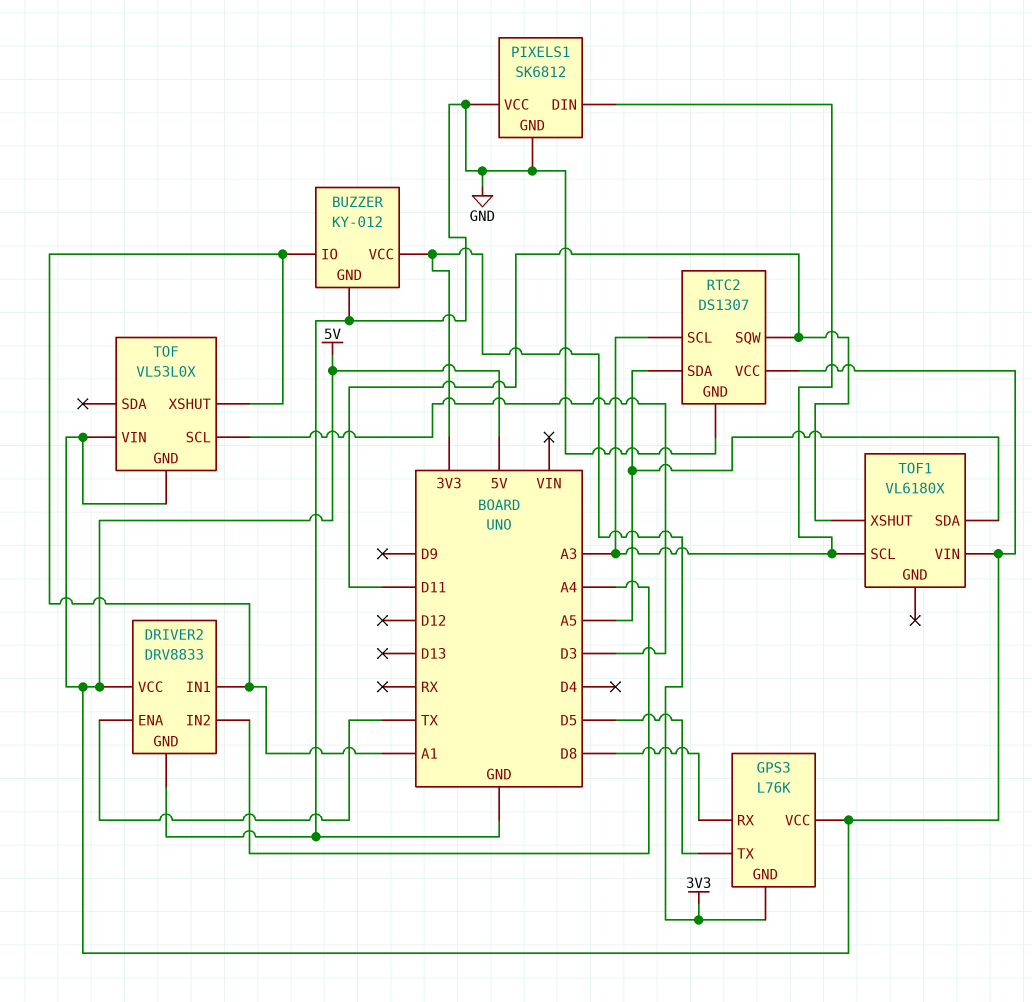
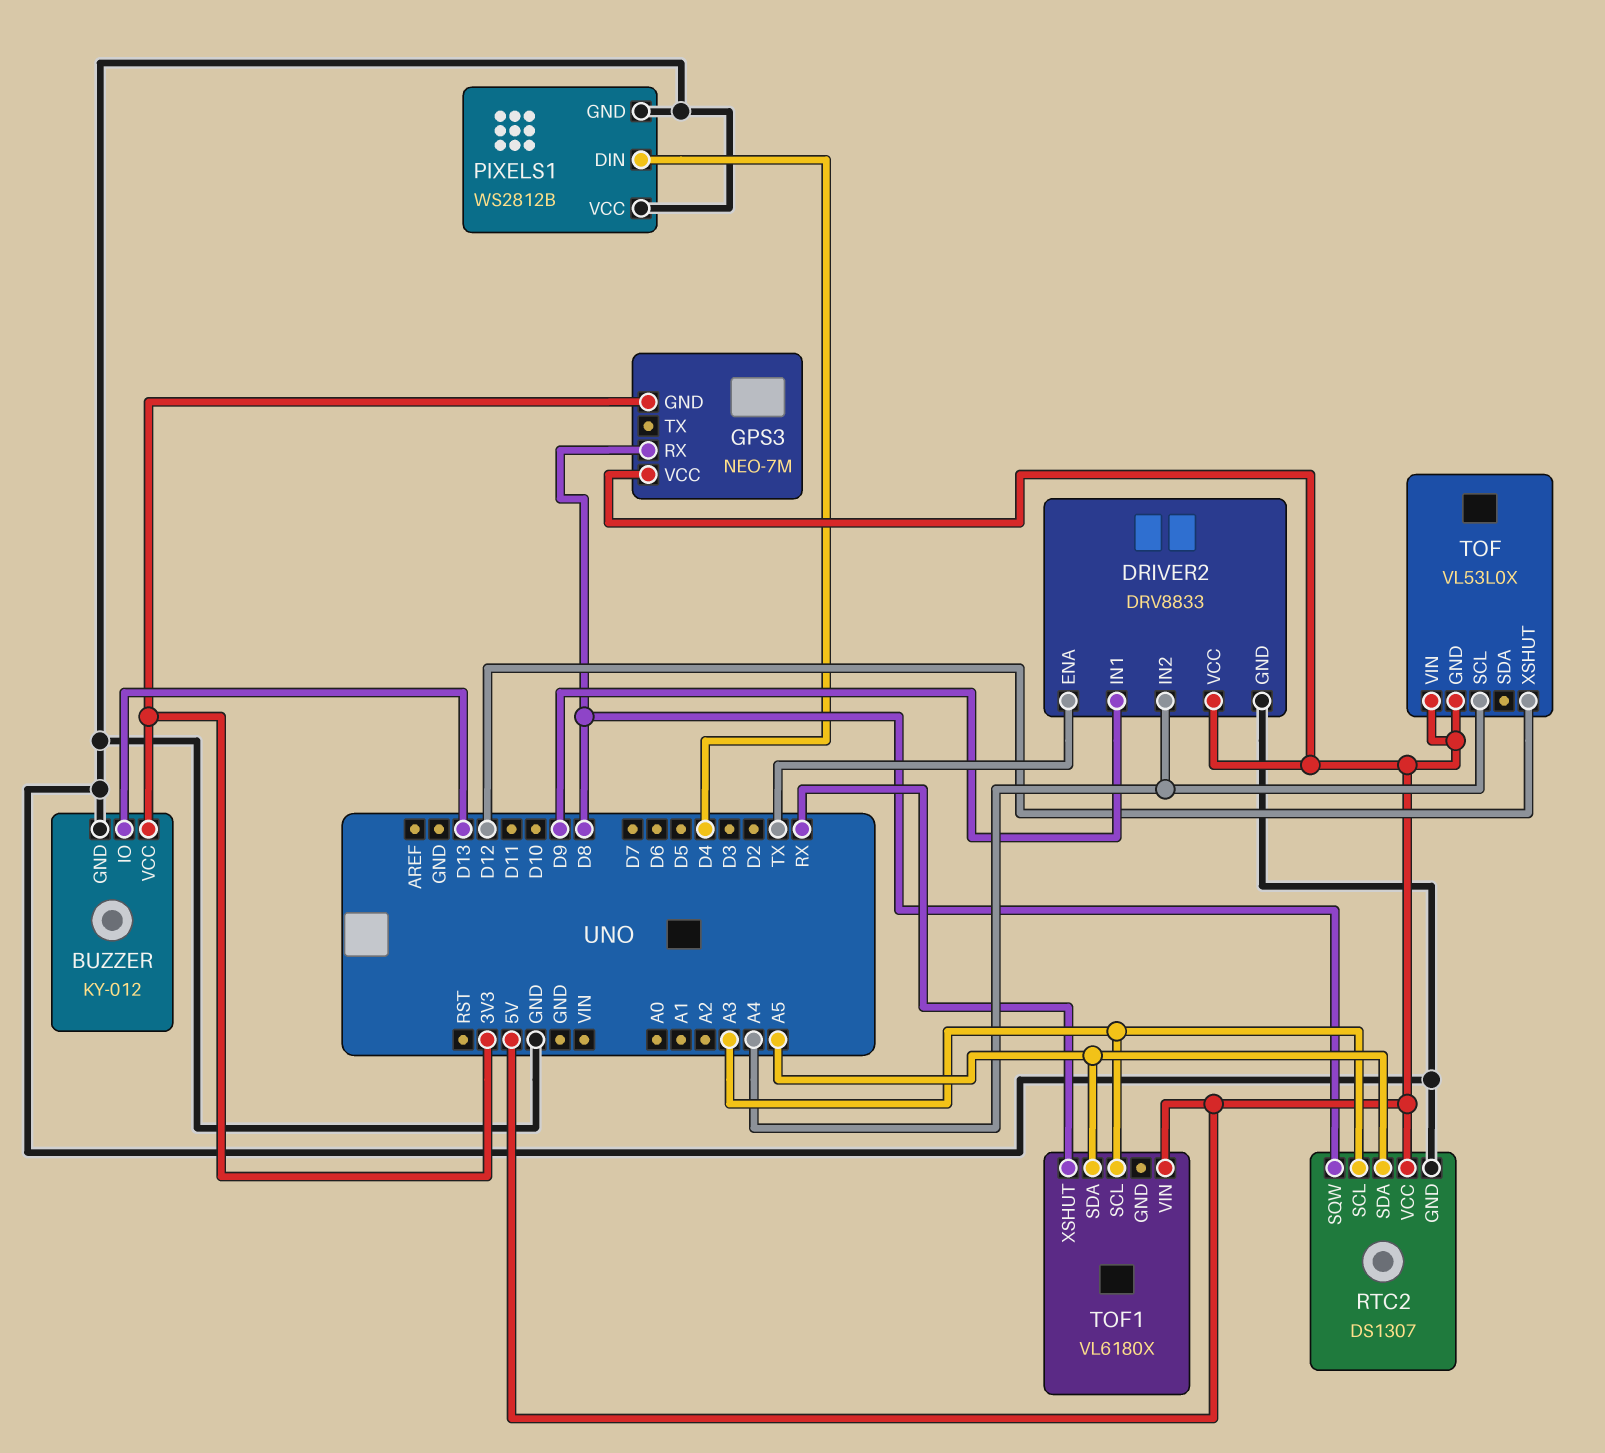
BUZZER pin IO: A1 -> D13
DRIVER2 pin IN1: A1 -> D9
GPS3: L76K -> NEO-7M
GPS3 pin TX: D5 -> none
PIXELS1: SK6812 -> WS2812B
PIXELS1 pin DIN: A3 -> D4
RTC2 pin SQW: D11 -> D8
TOF pin SCL: D3 -> A4
TOF pin XSHUT: A1 -> D12
TOF1 pin XSHUT: D11 -> RX

